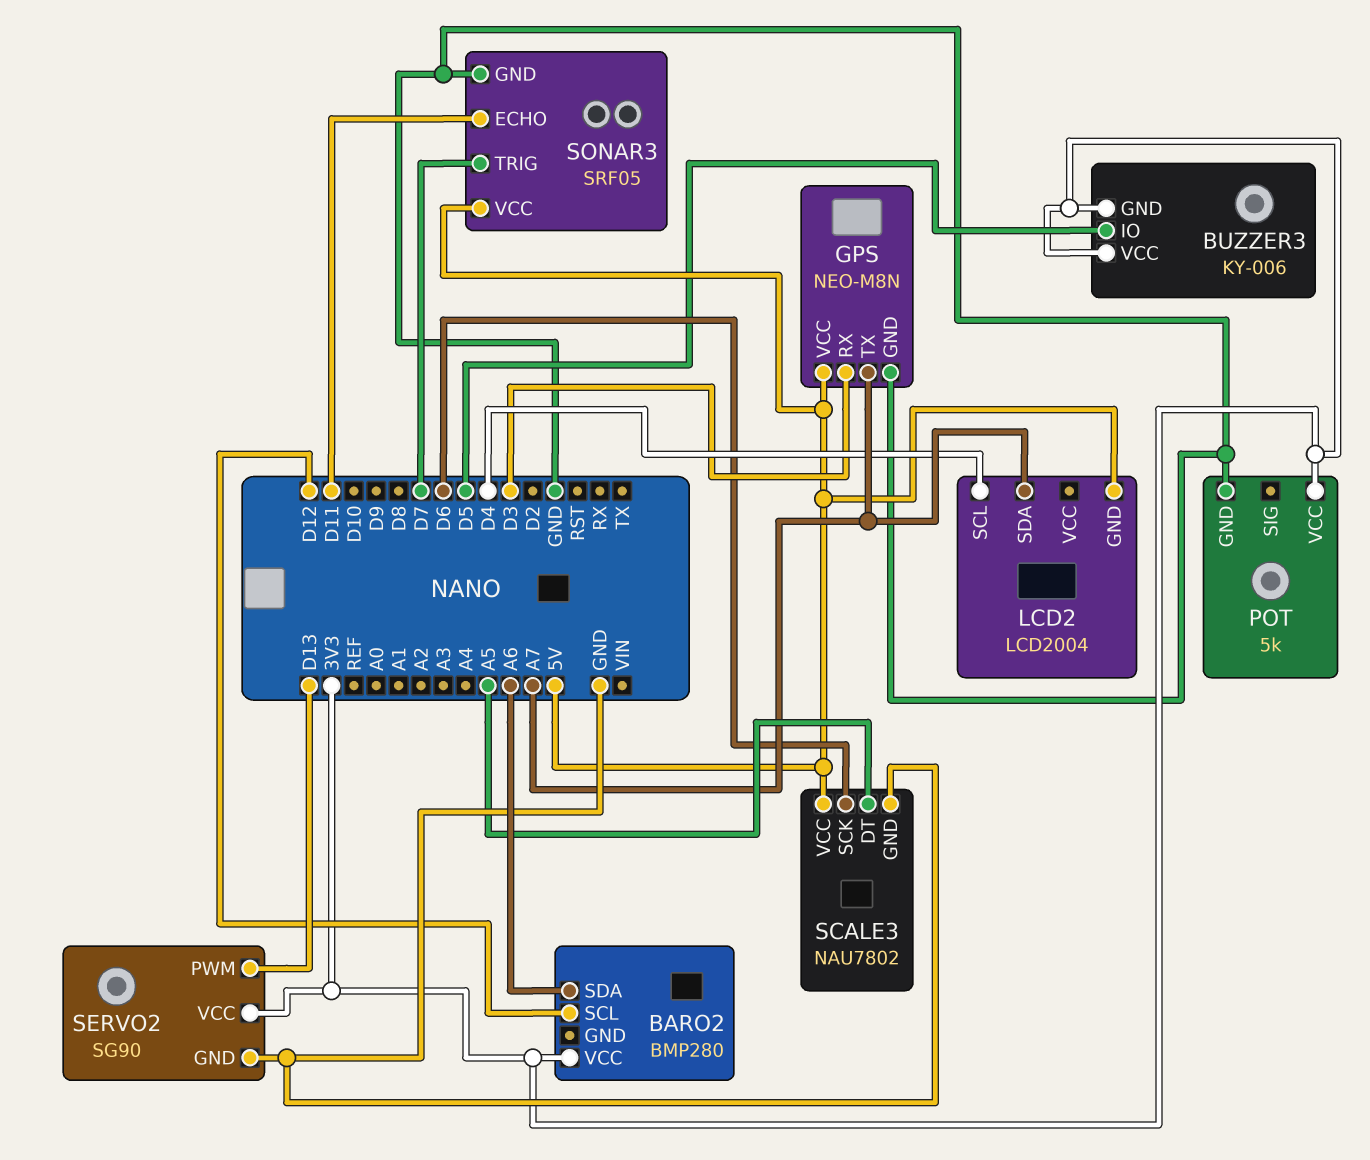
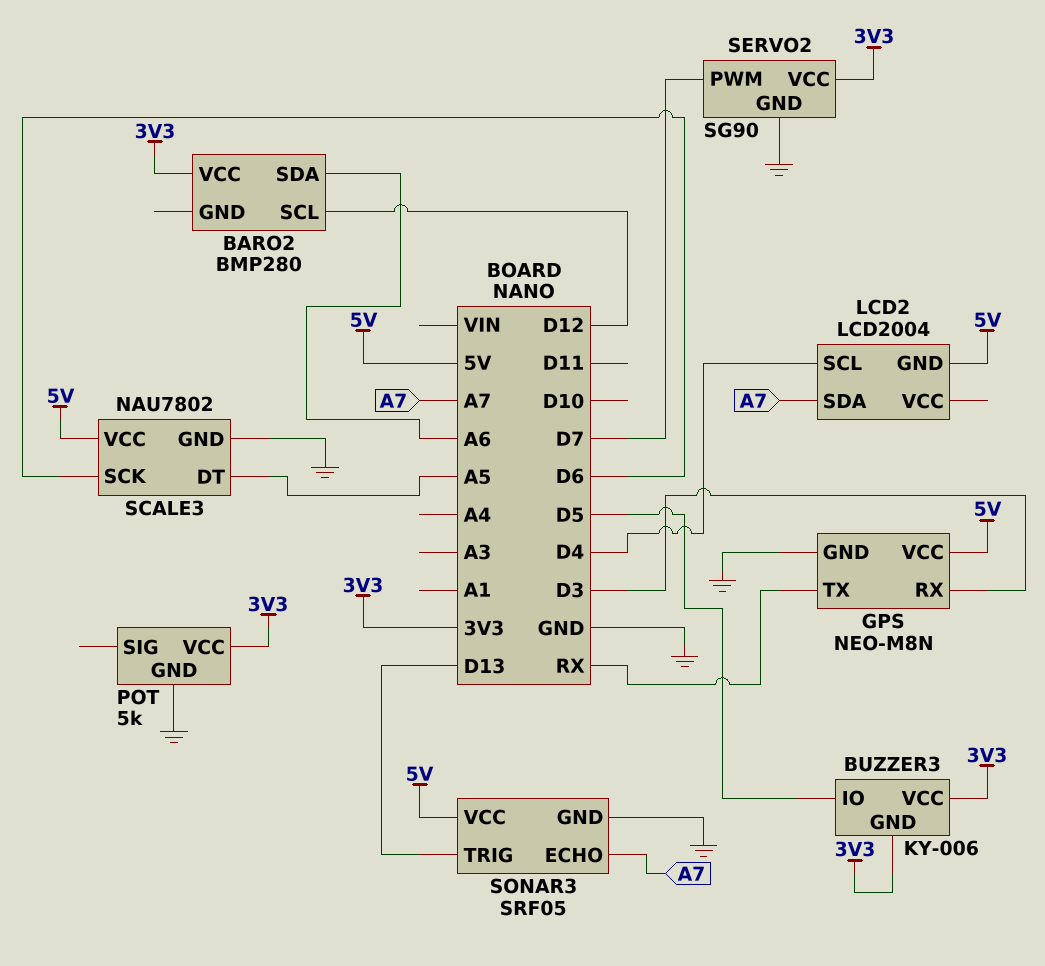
GPS pin TX: A7 -> RX
SERVO2 pin PWM: D13 -> D7
SONAR3 pin ECHO: D11 -> A7
SONAR3 pin TRIG: D7 -> D13

